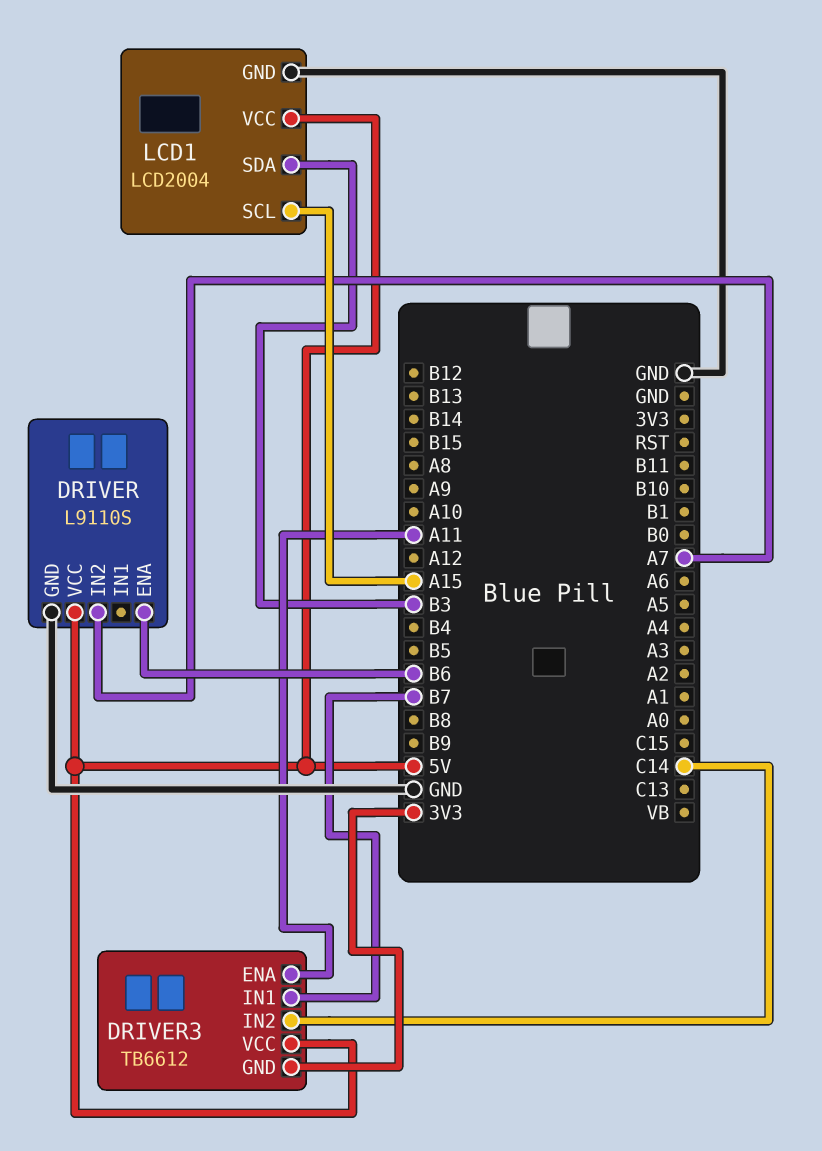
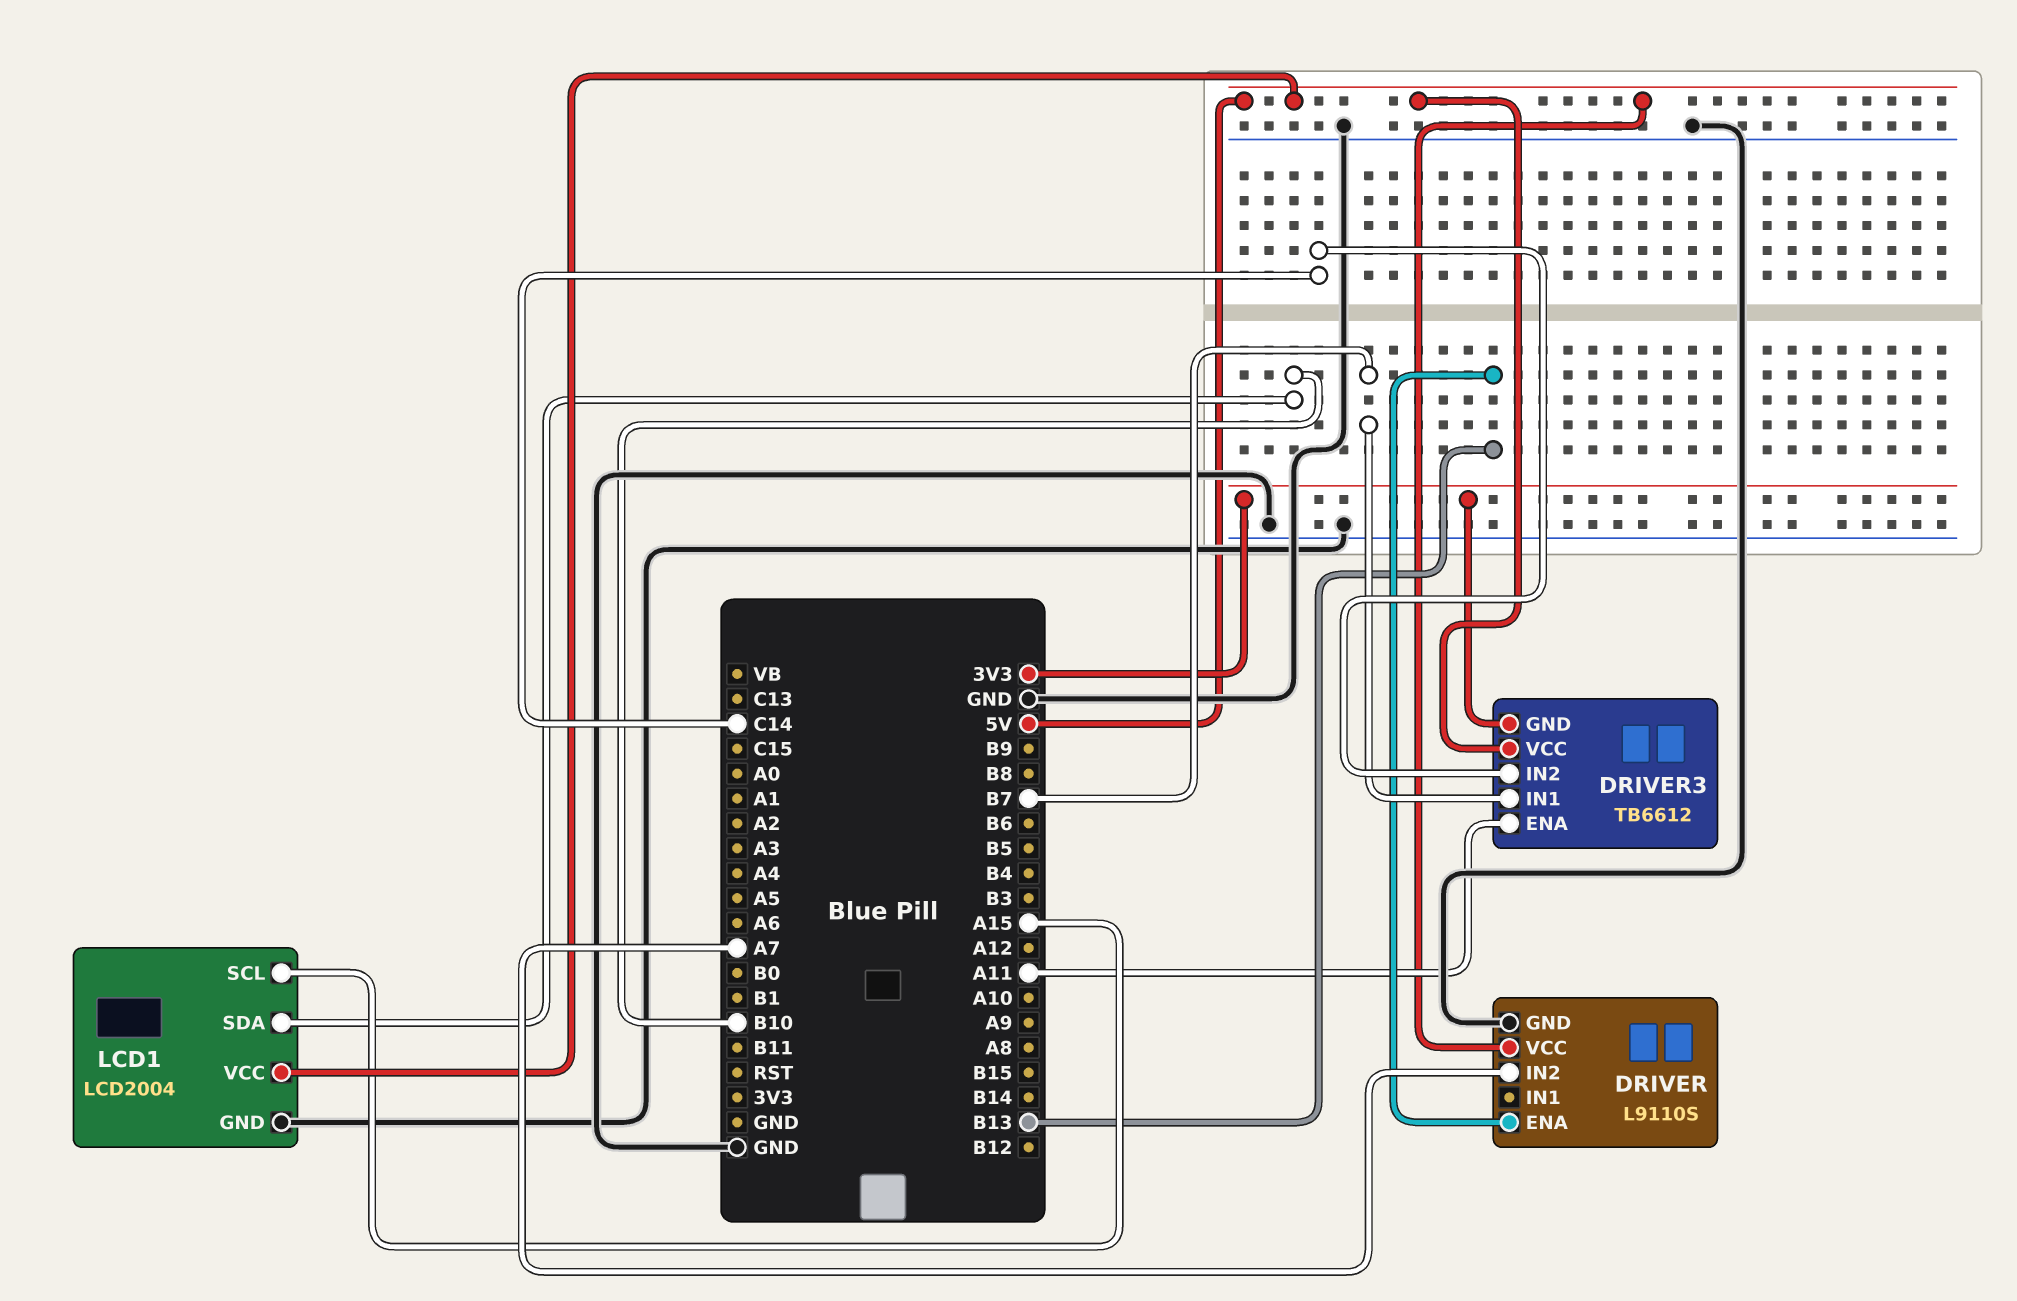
DRIVER pin ENA: B6 -> B13
LCD1 pin SDA: B3 -> B10

